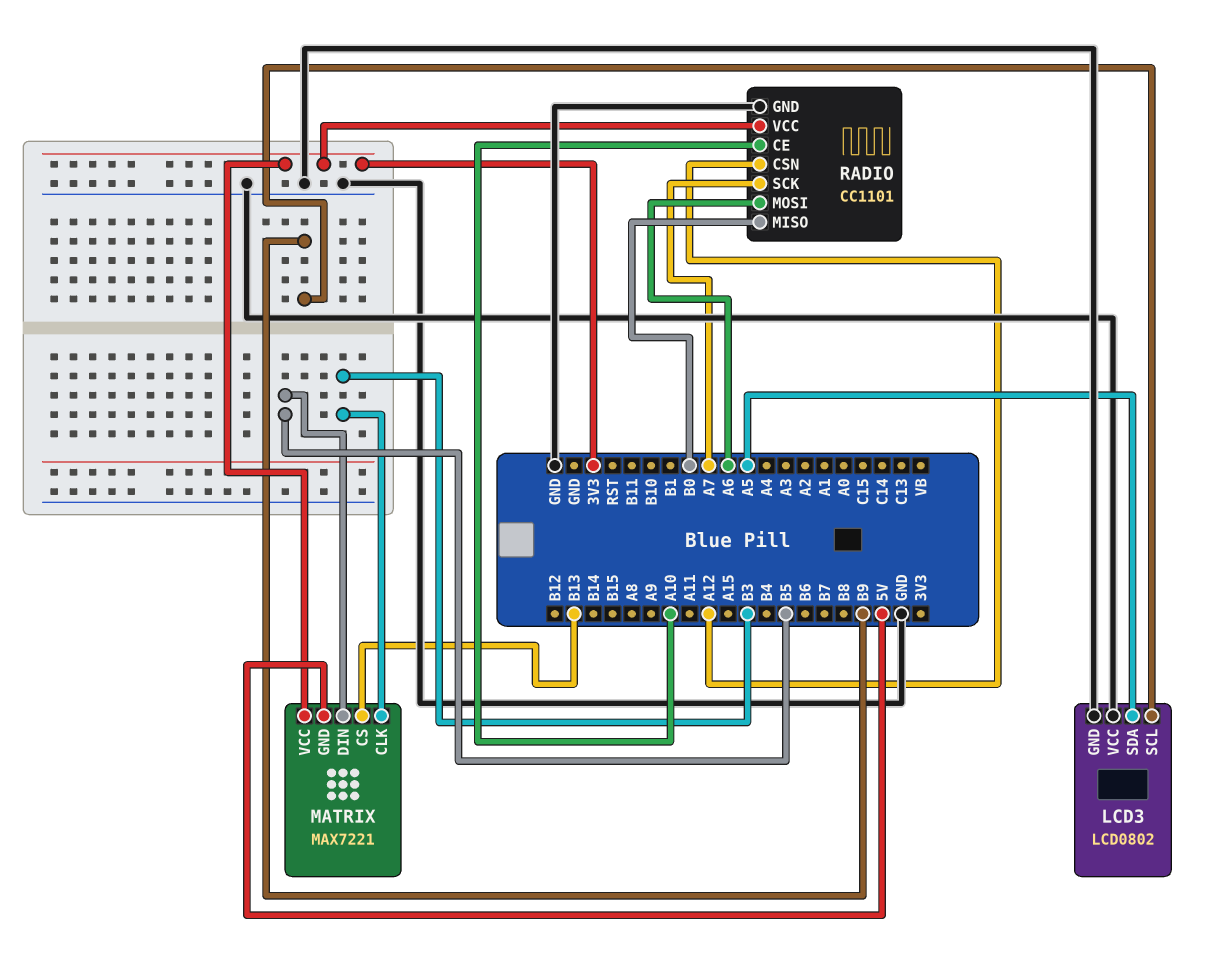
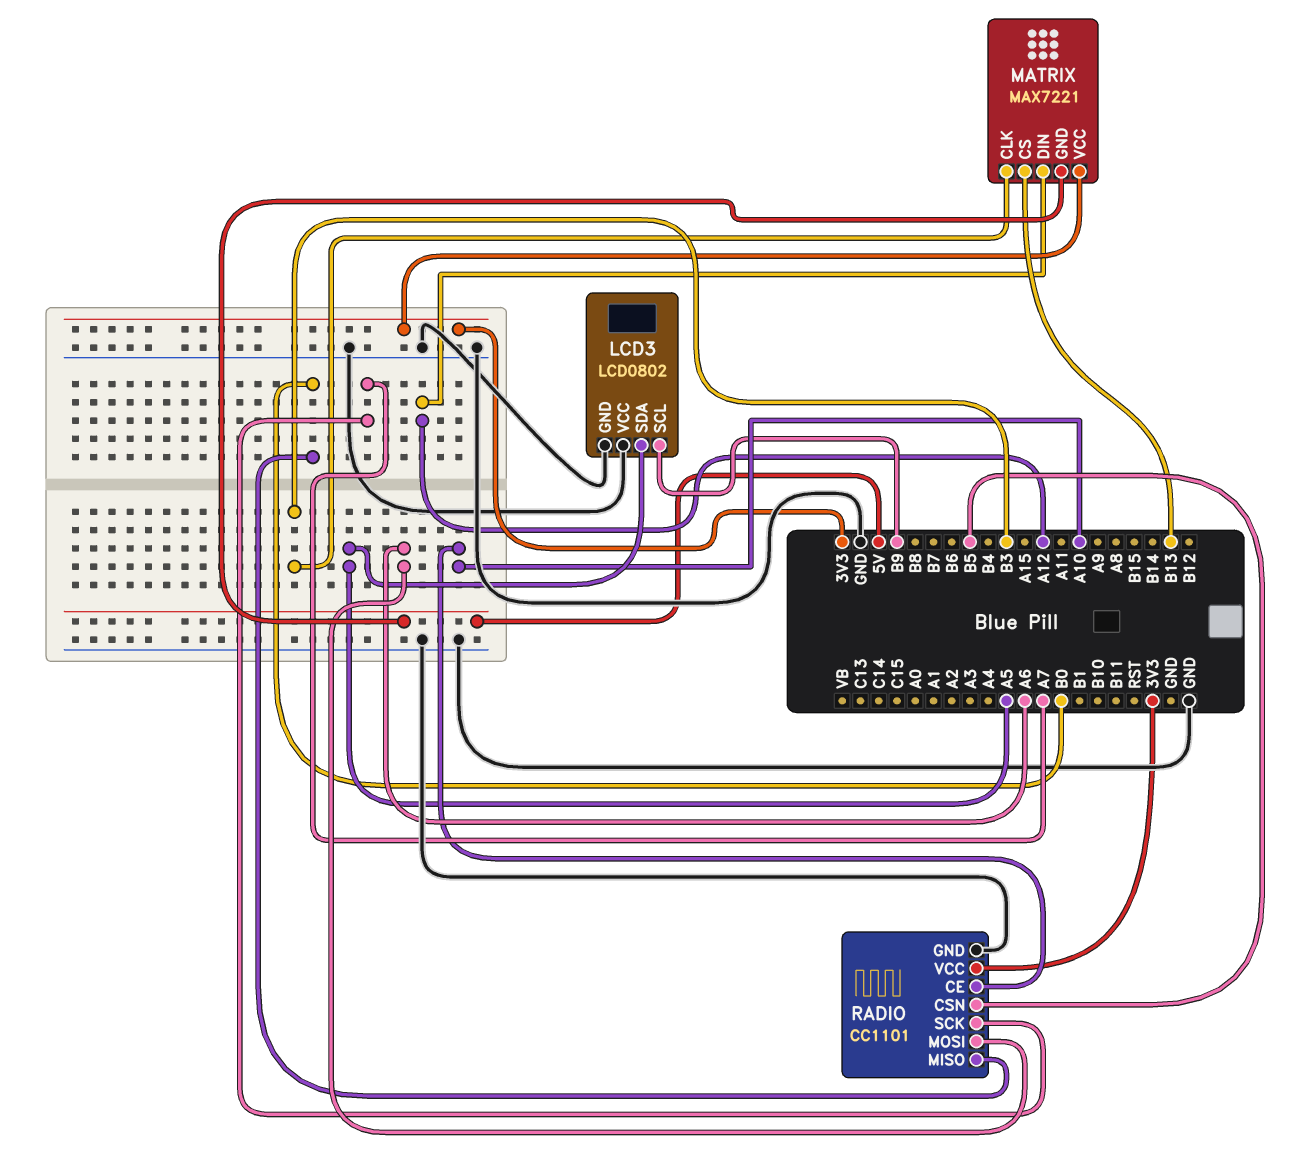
MATRIX pin DIN: B5 -> A12
RADIO pin CSN: A12 -> B5

